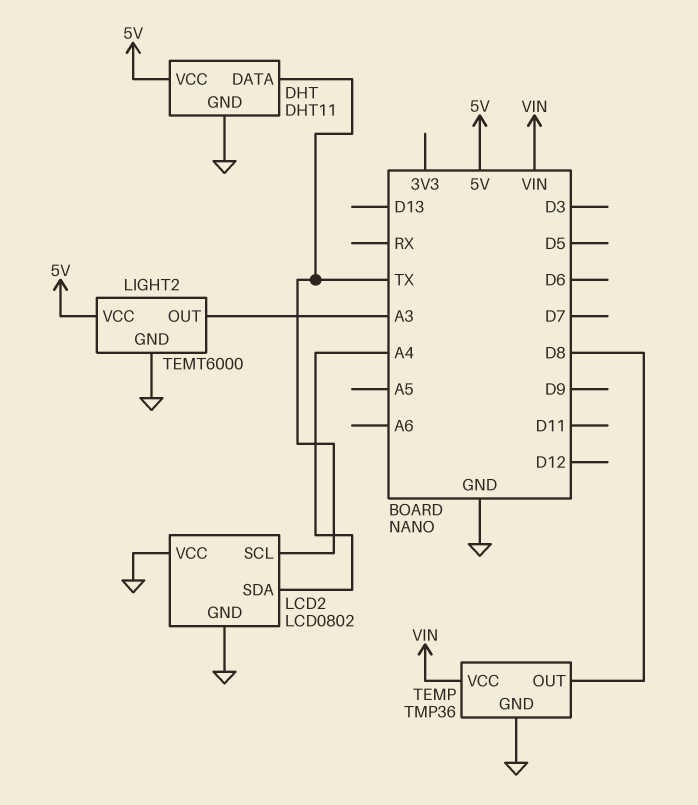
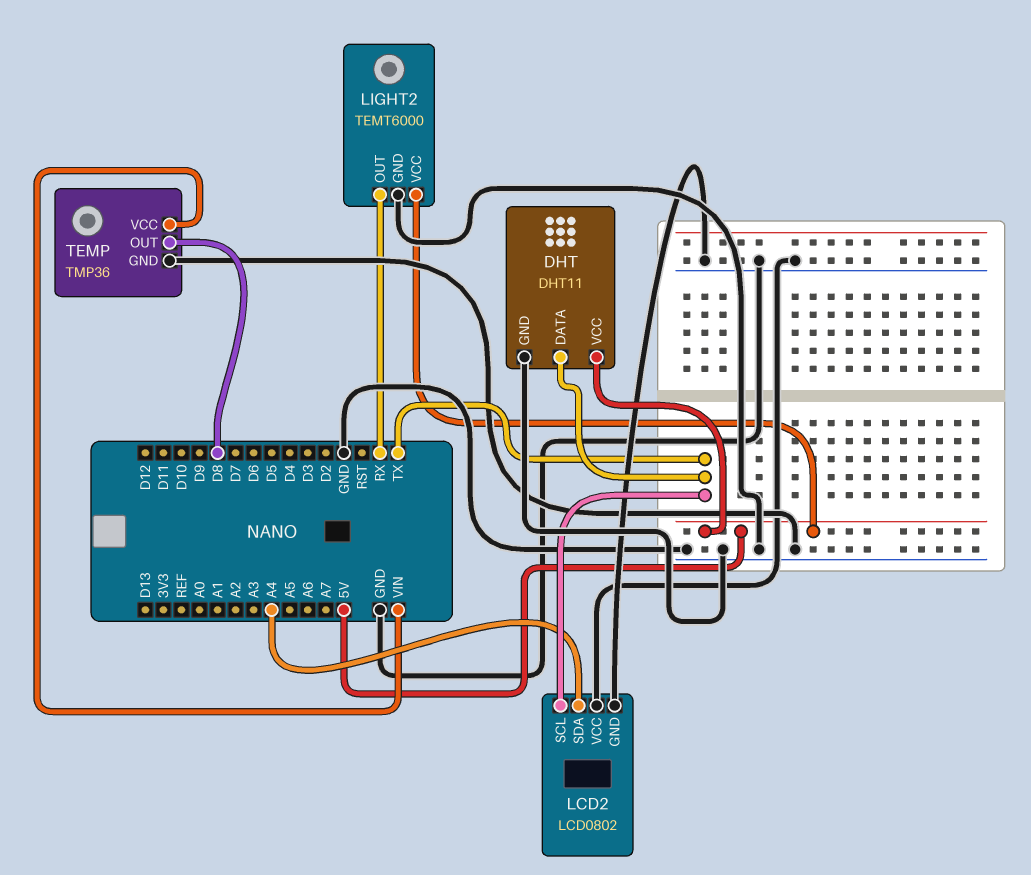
LIGHT2 pin OUT: A3 -> RX

